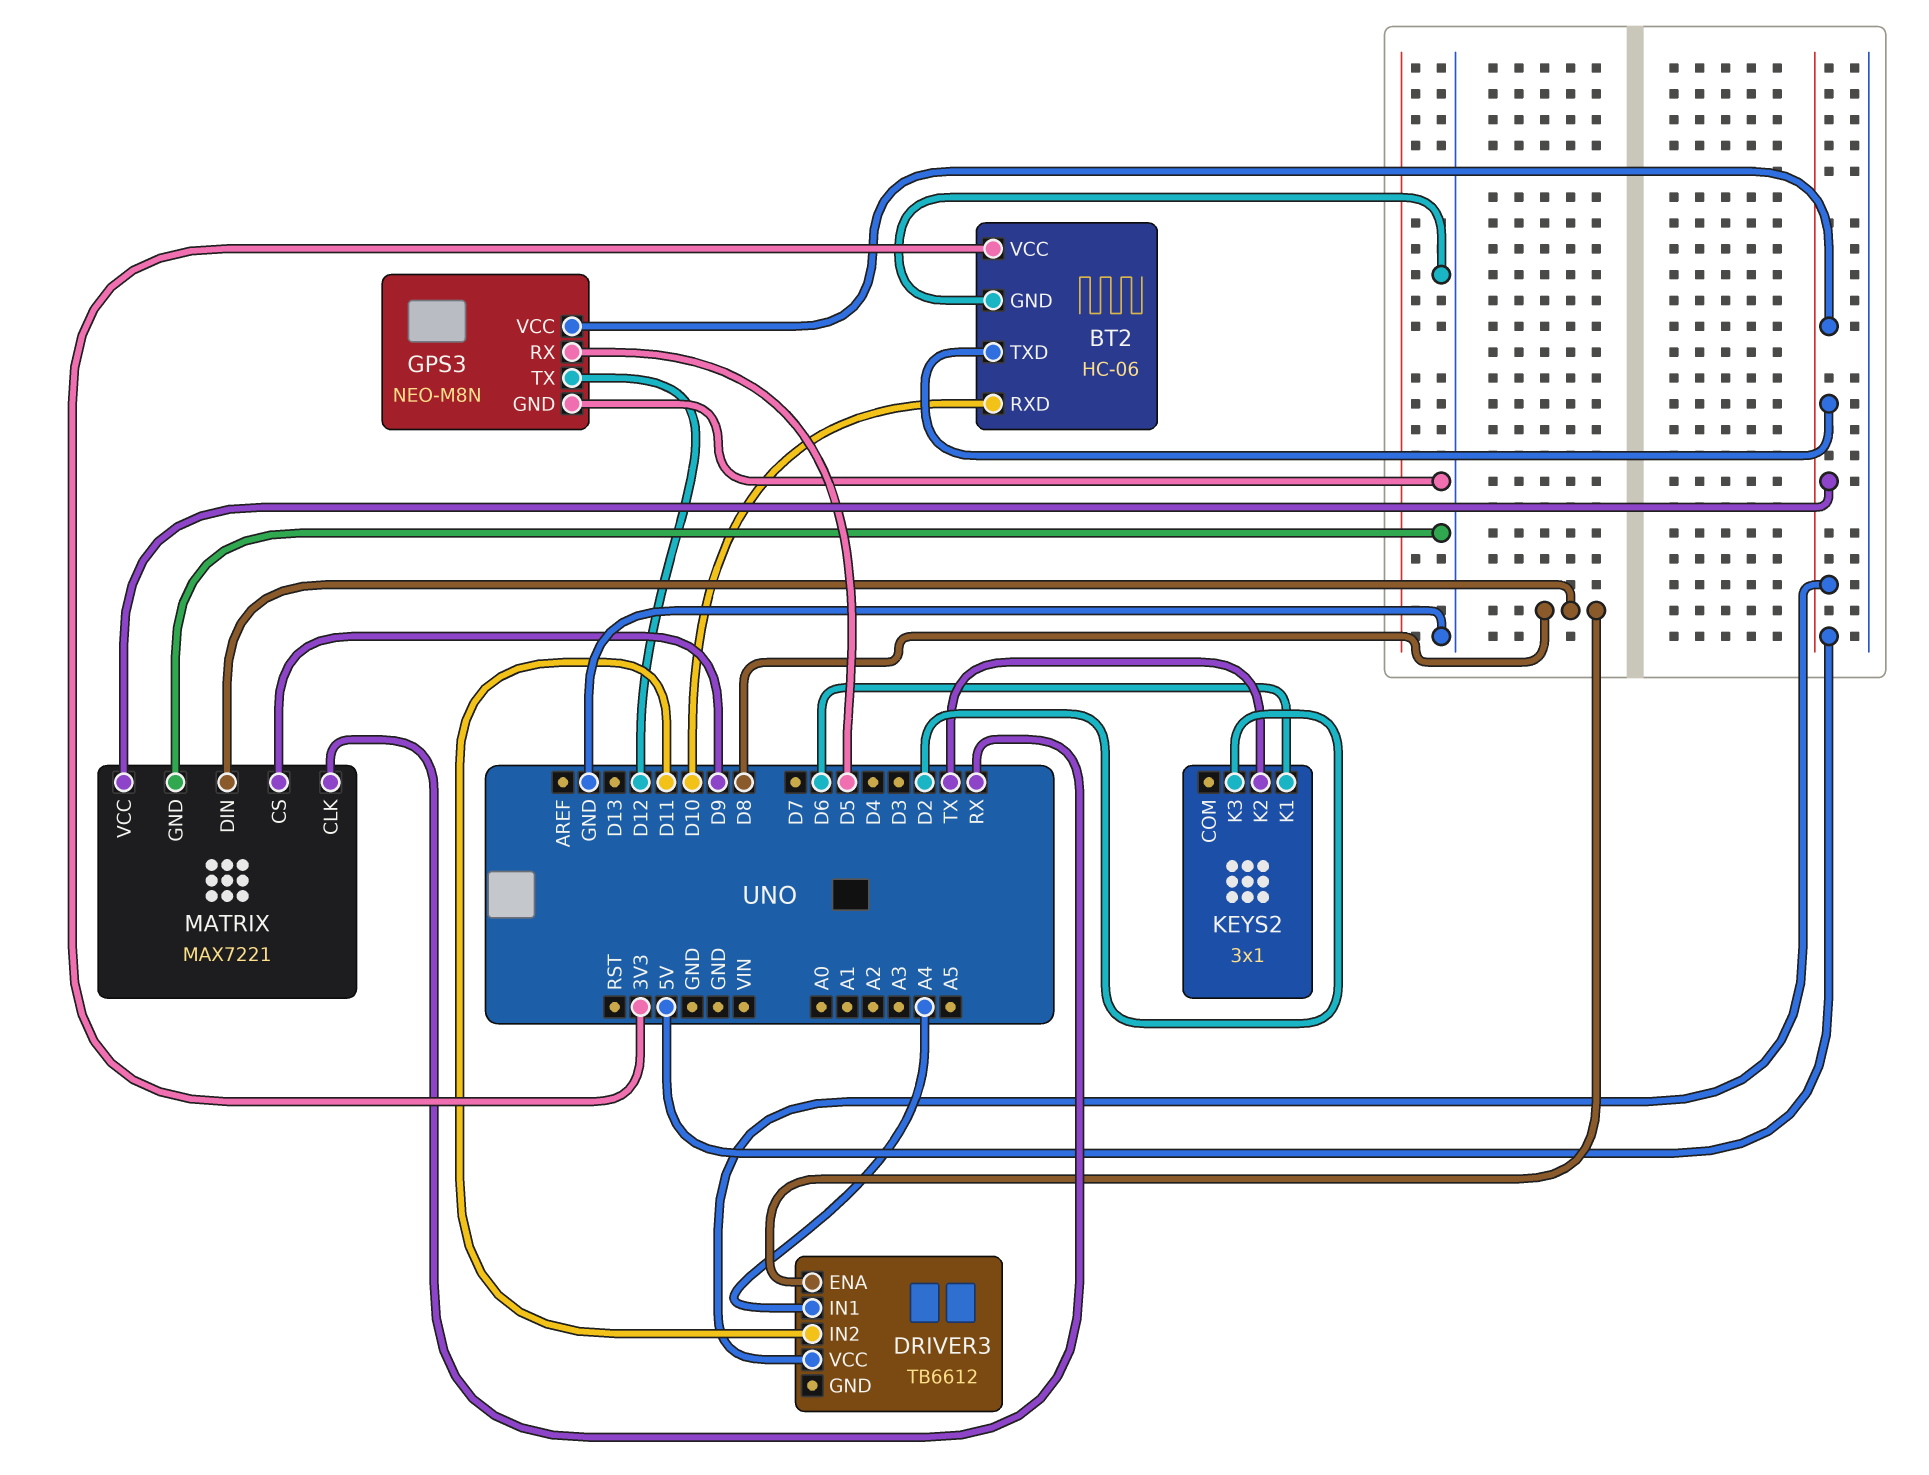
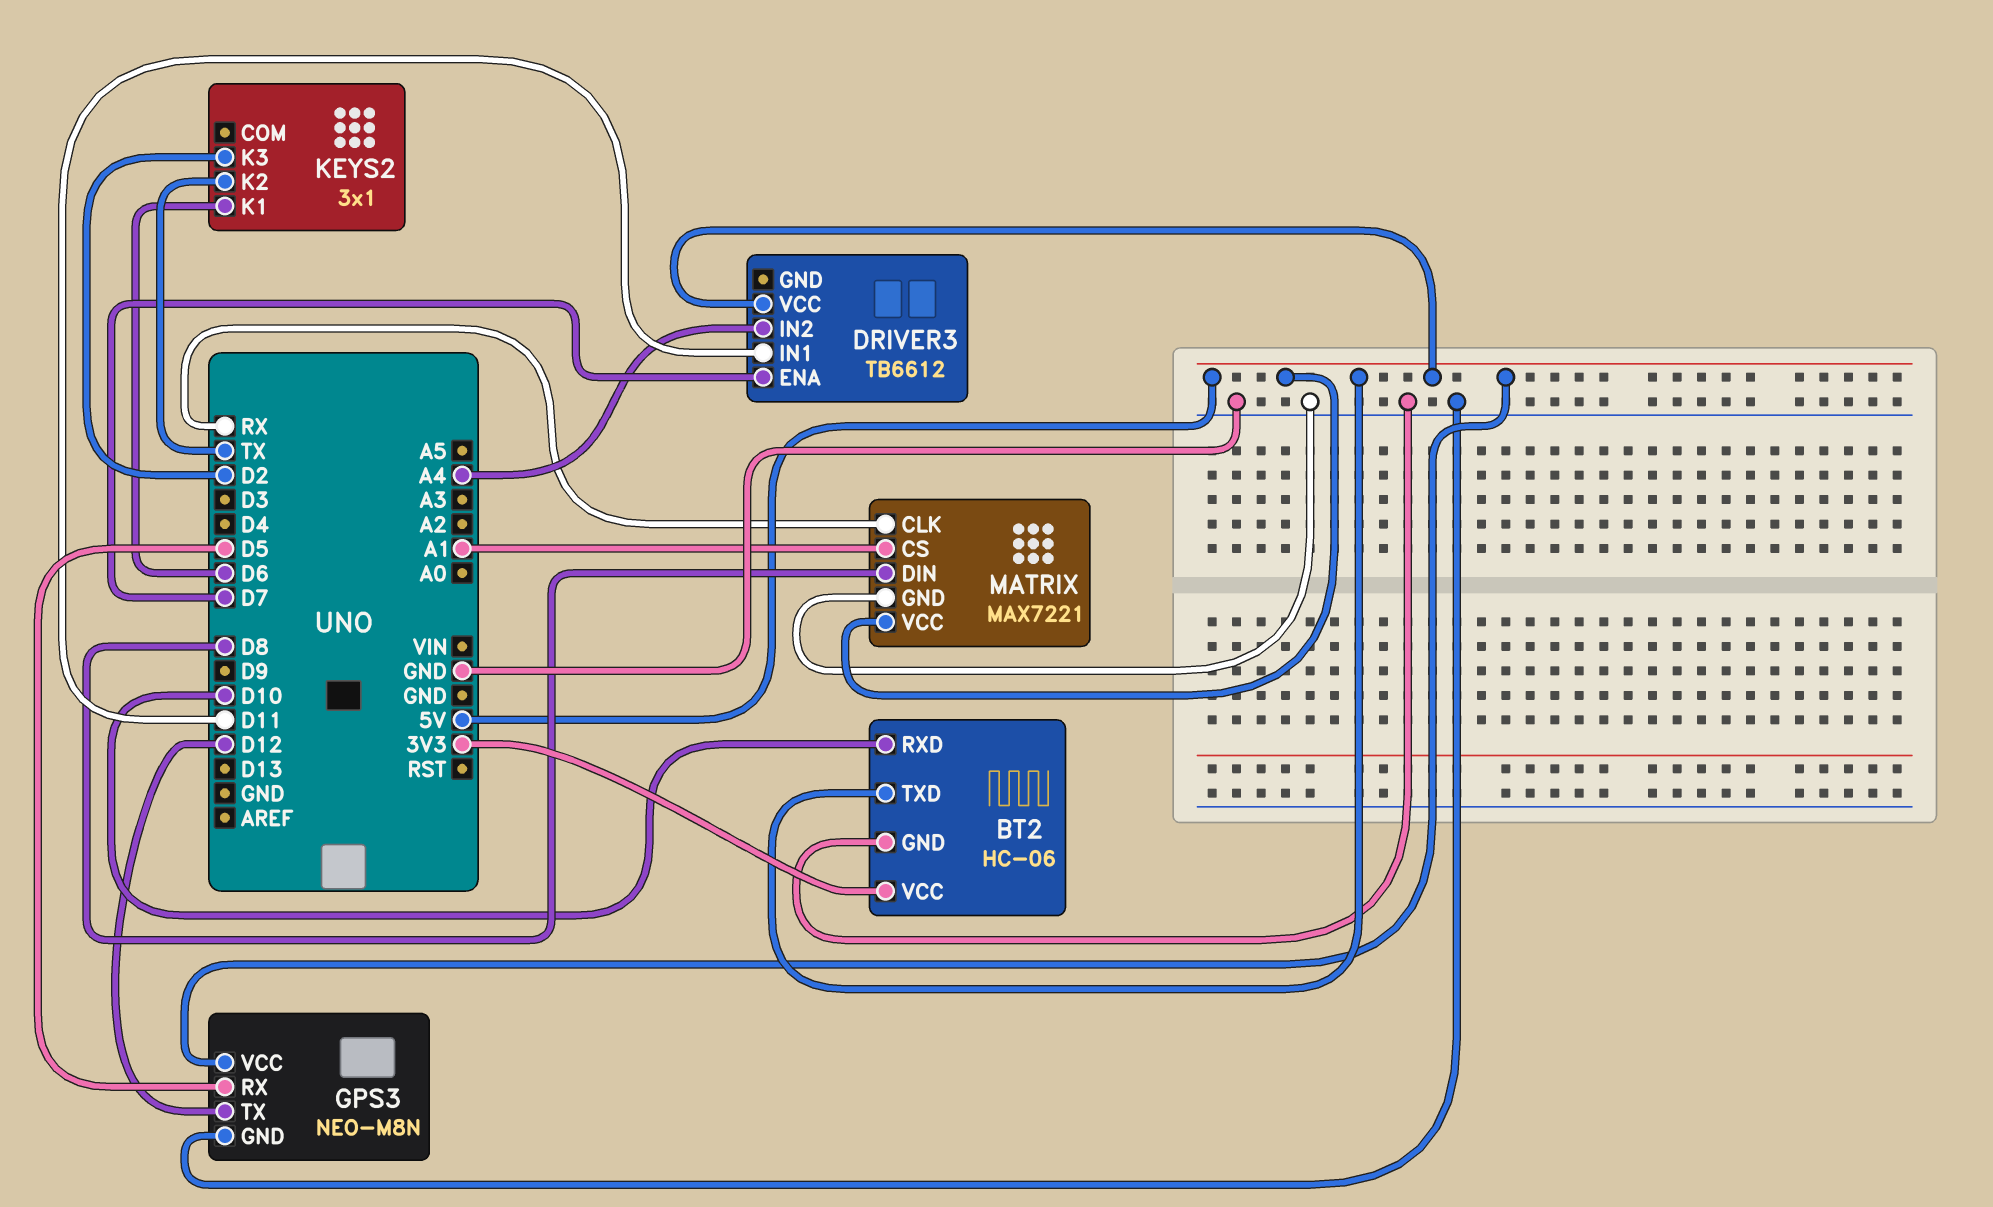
DRIVER3 pin ENA: D8 -> D7
DRIVER3 pin IN1: A4 -> D11
DRIVER3 pin IN2: D11 -> A4
MATRIX pin CS: D9 -> A1

